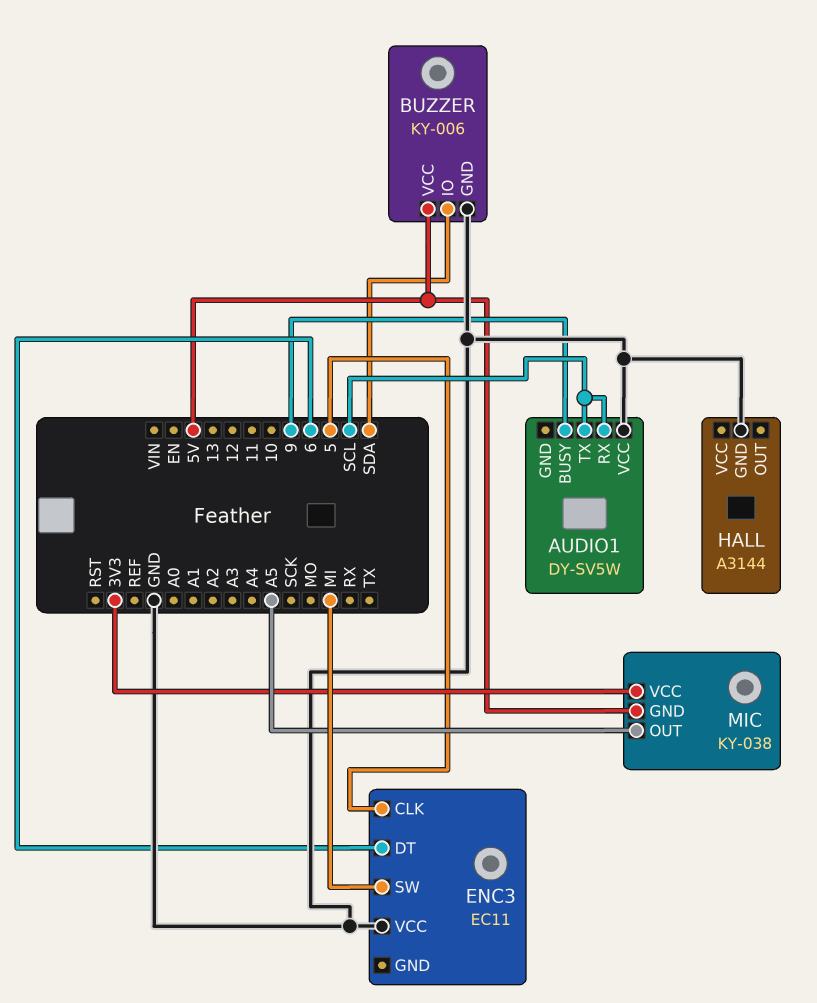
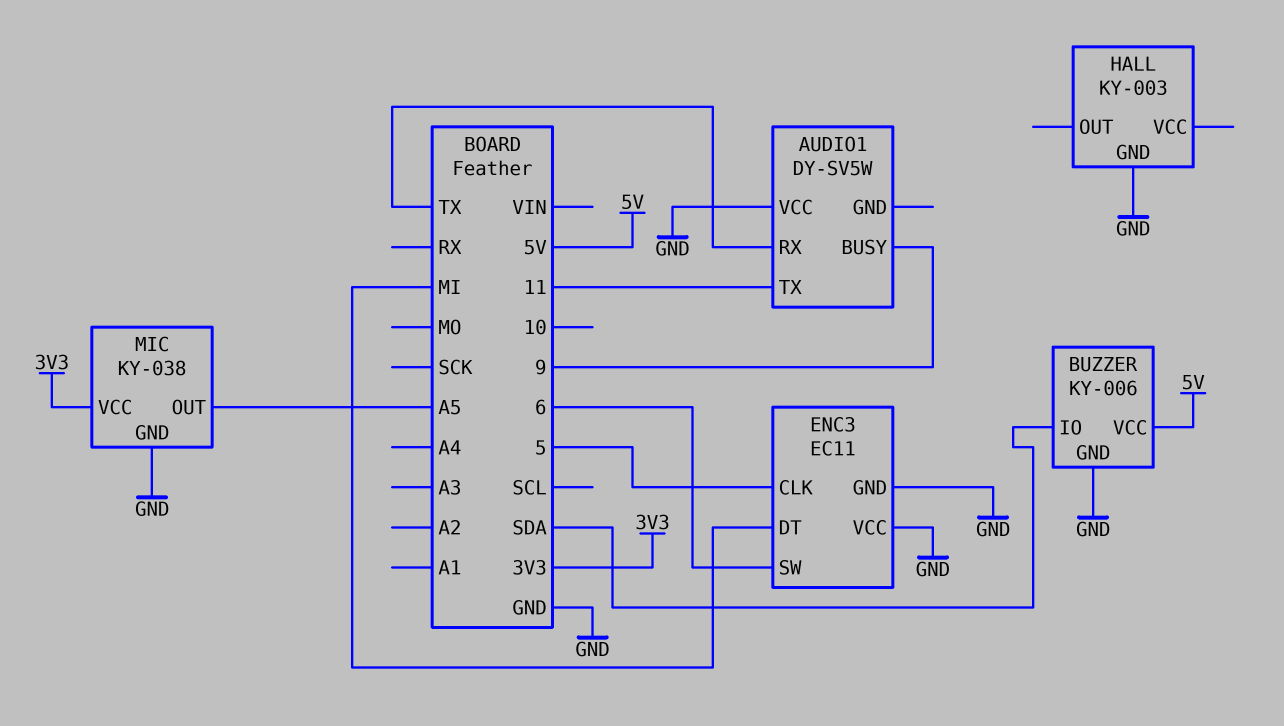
AUDIO1 pin RX: SCL -> TX
AUDIO1 pin TX: SCL -> 11
ENC3 pin DT: 6 -> MI
ENC3 pin GND: none -> GND
ENC3 pin SW: MI -> 6
HALL: A3144 -> KY-003
MIC pin GND: 5V -> GND

